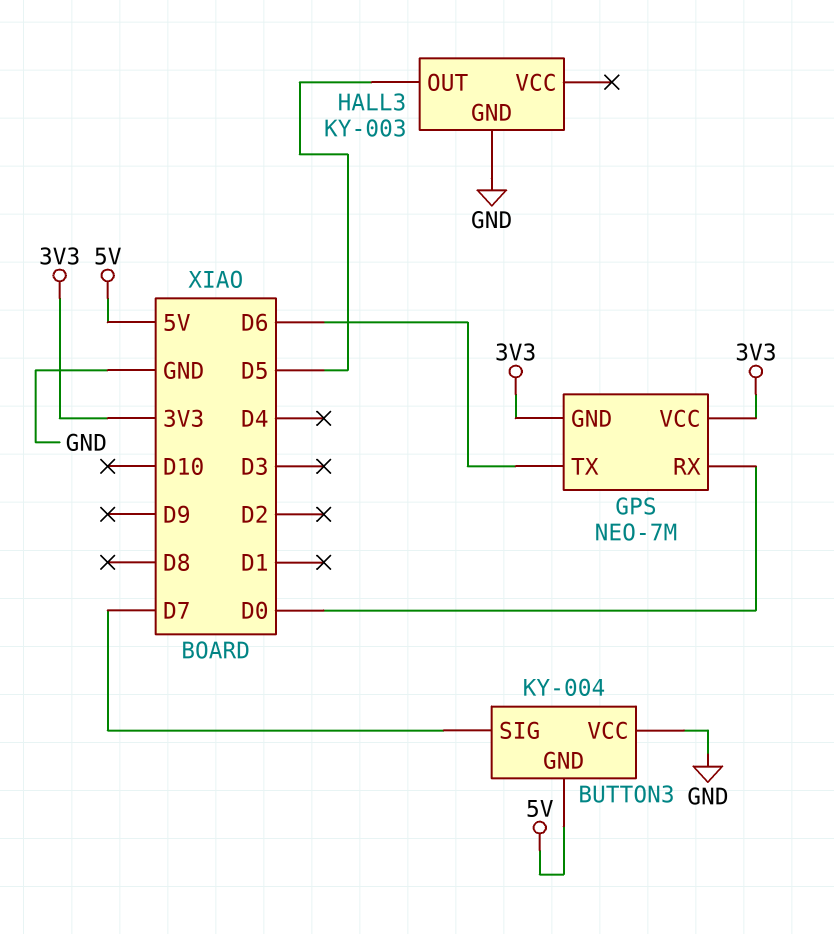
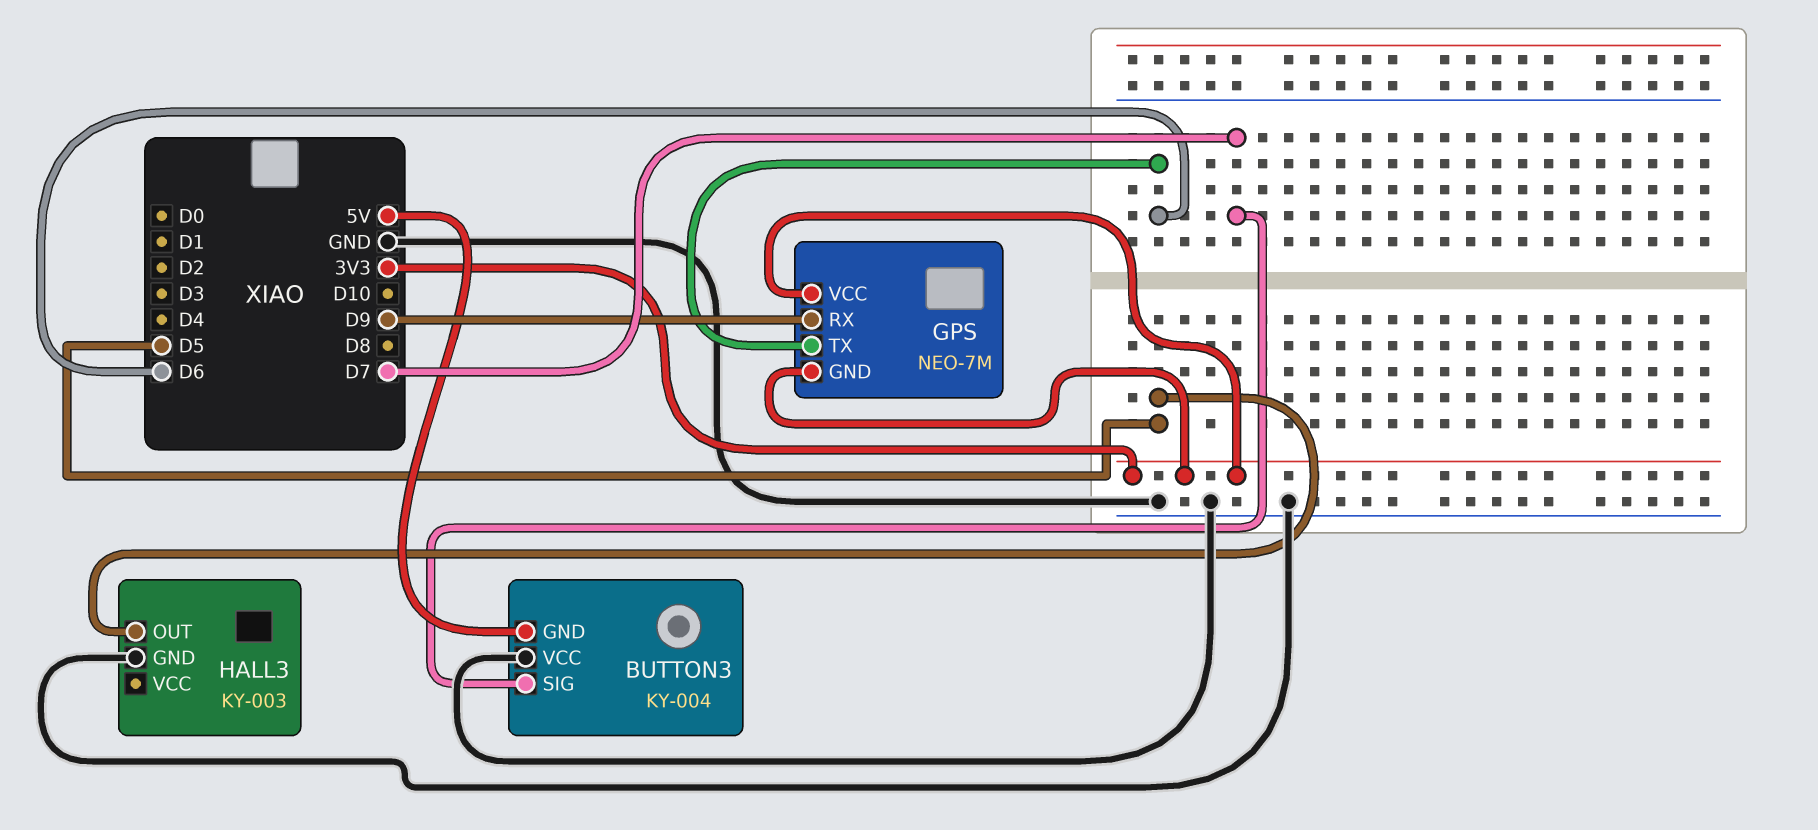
GPS pin RX: D0 -> D9

